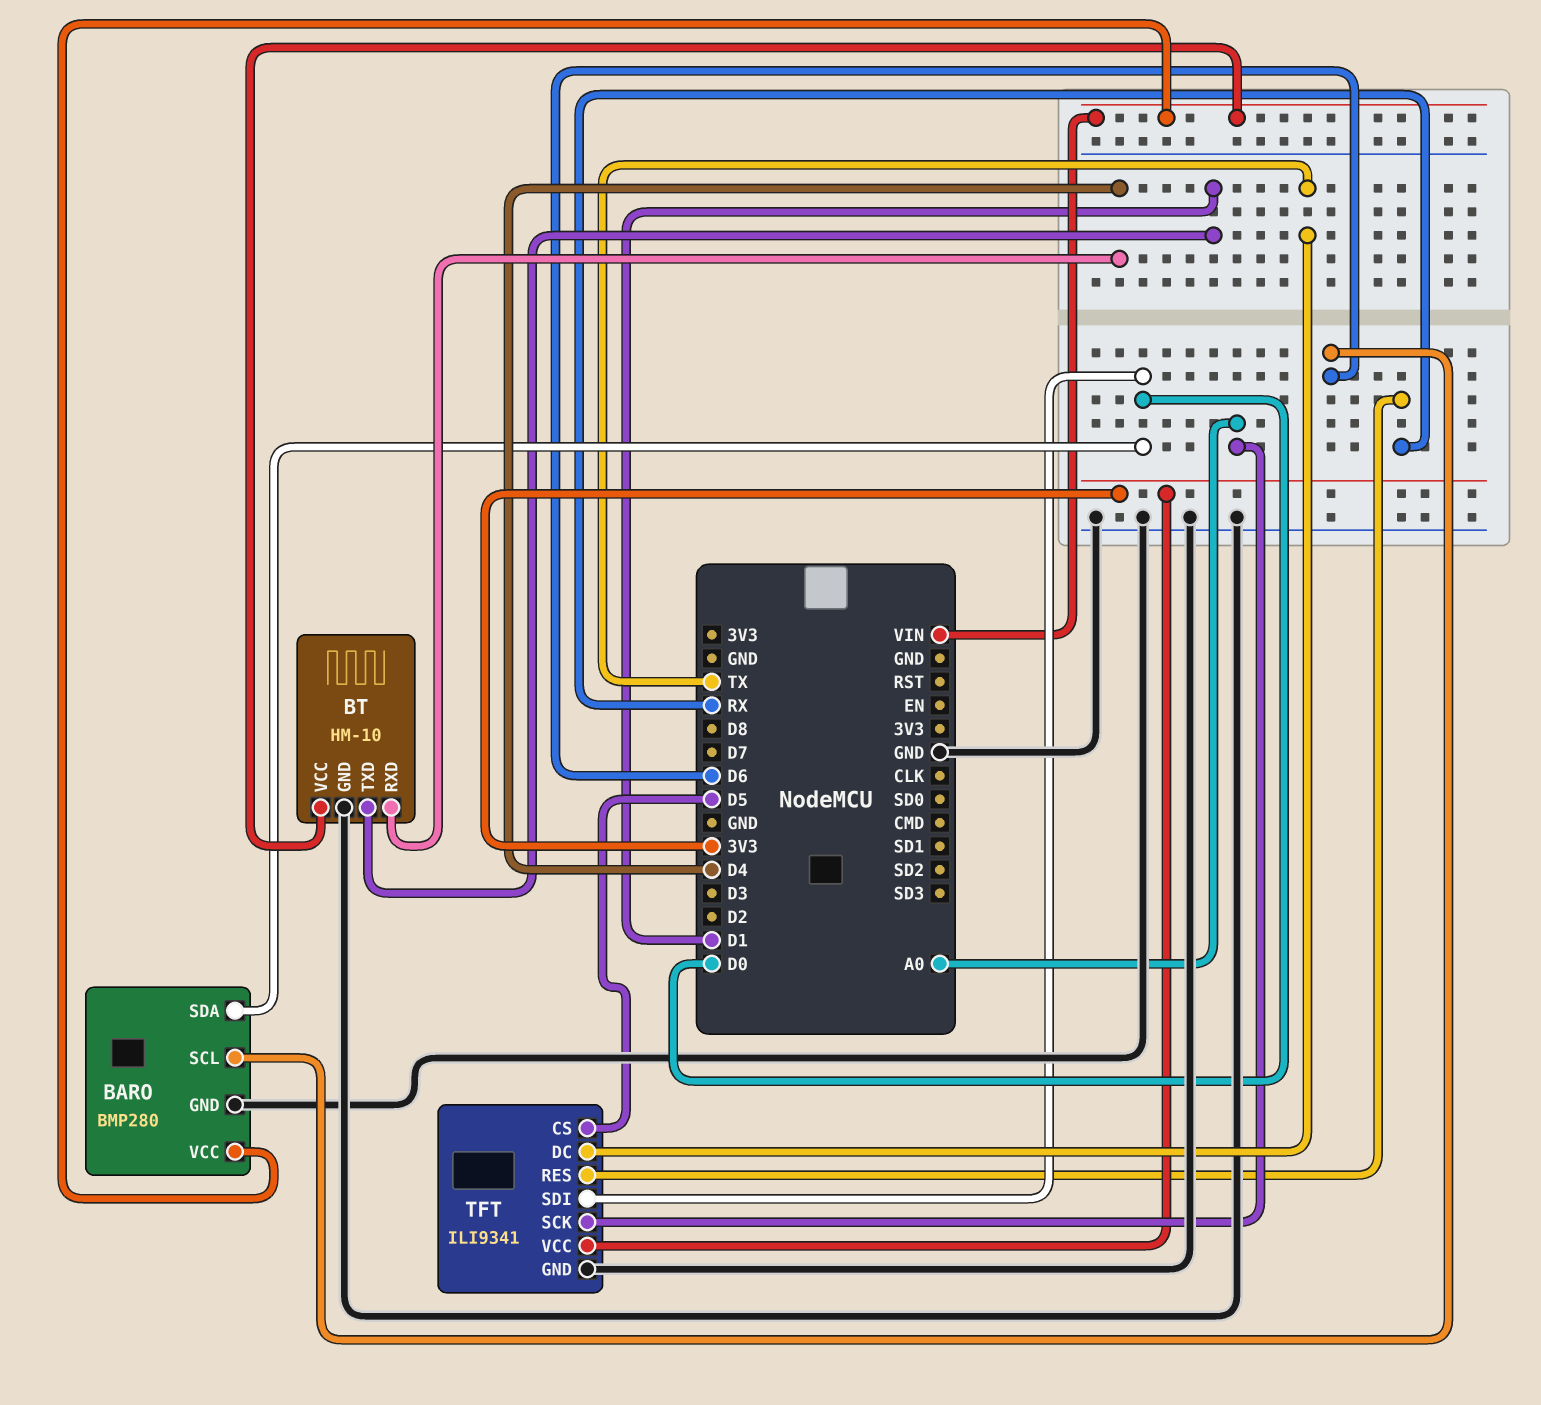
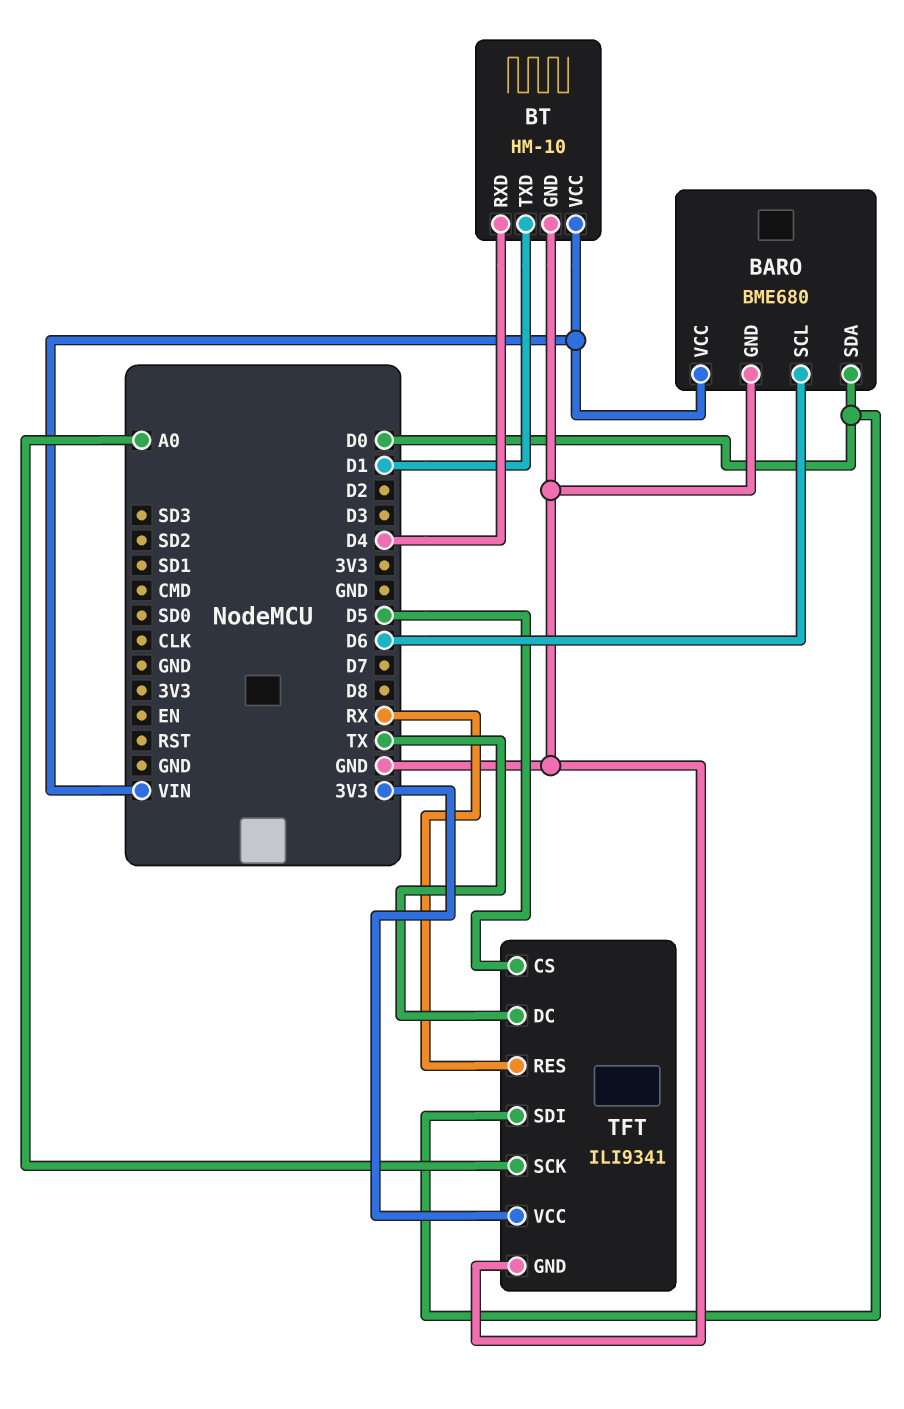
BARO: BMP280 -> BME680

